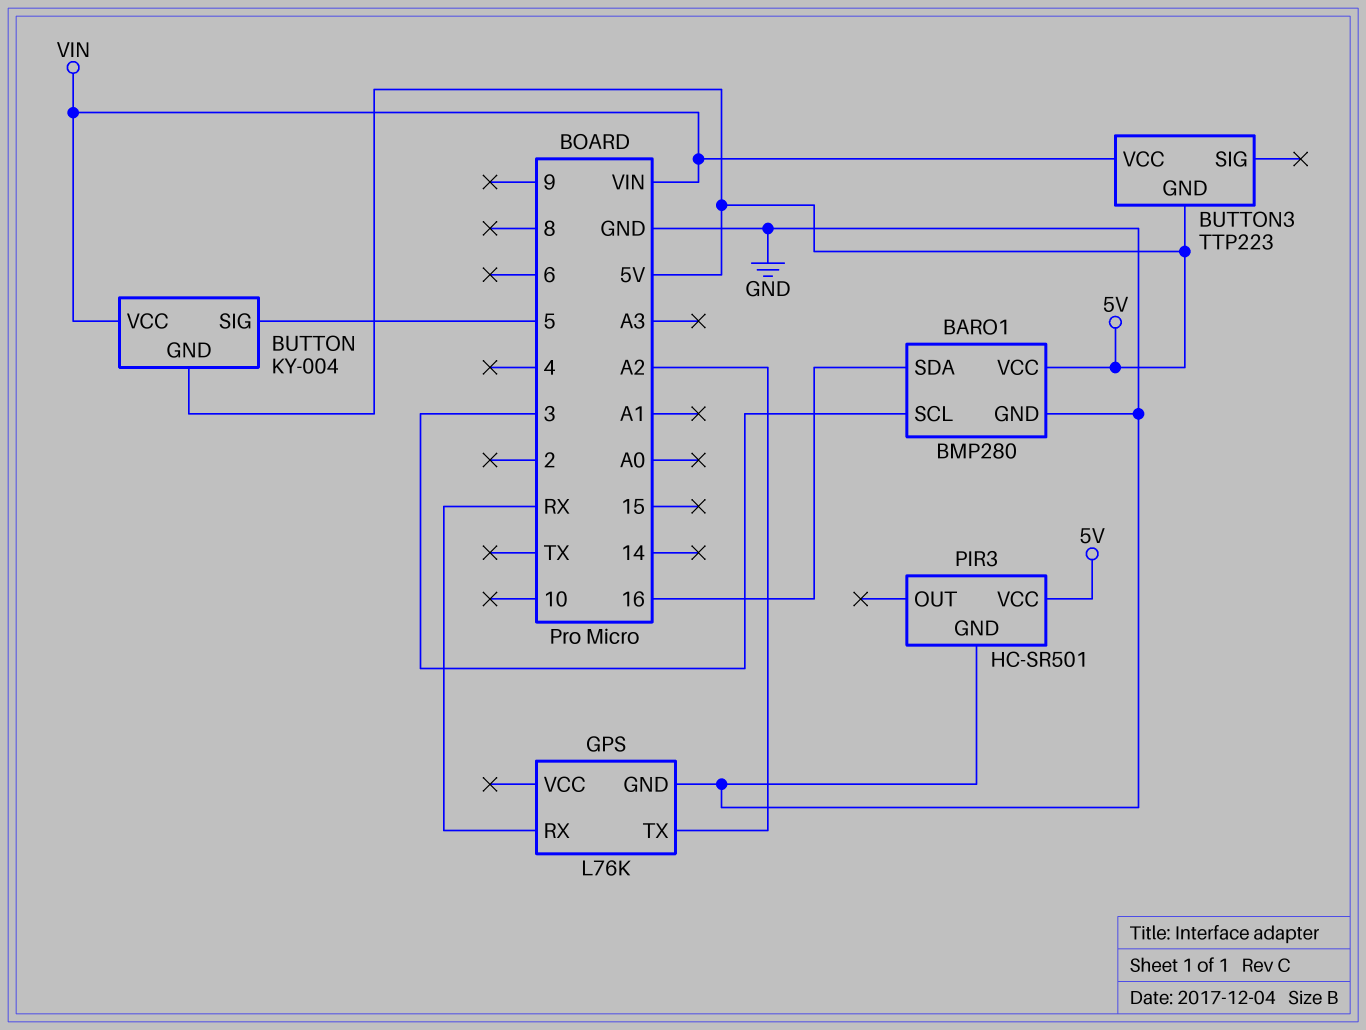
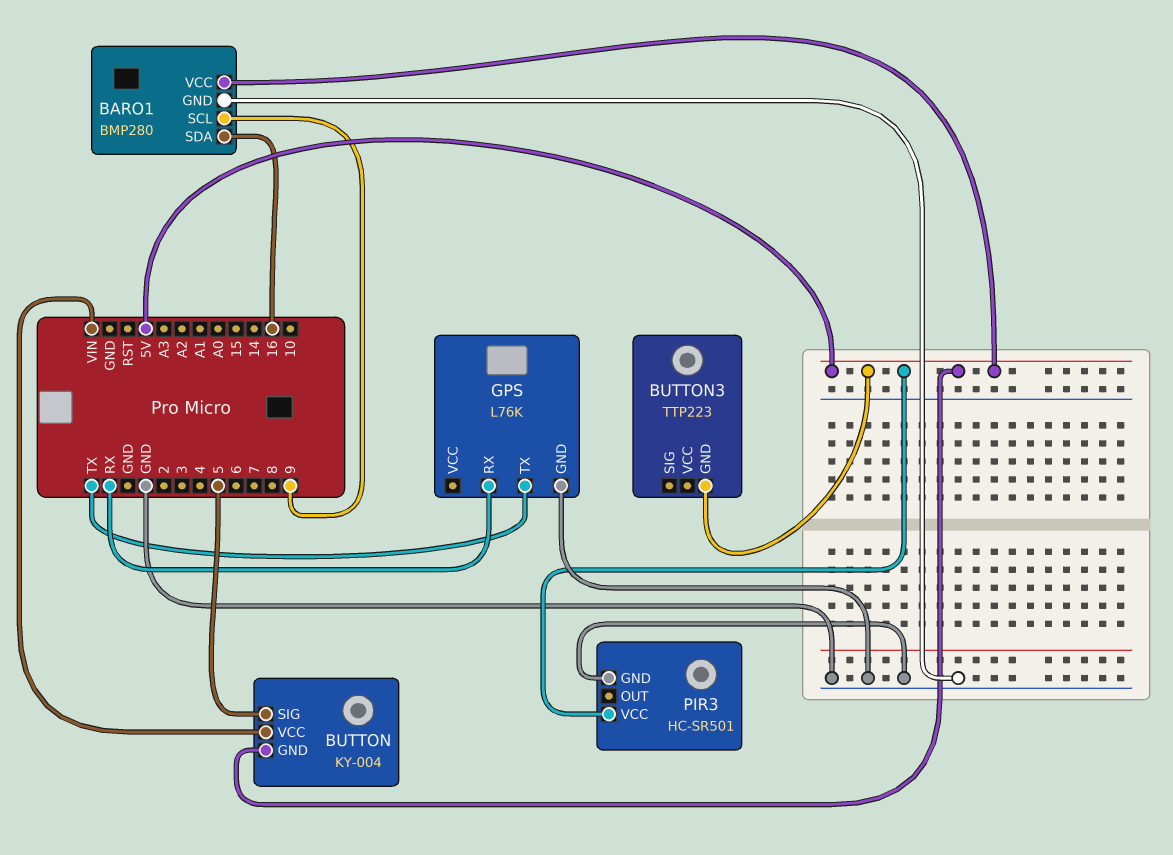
BARO1 pin SCL: 3 -> 9
BUTTON3 pin VCC: VIN -> none
GPS pin TX: A2 -> TX

